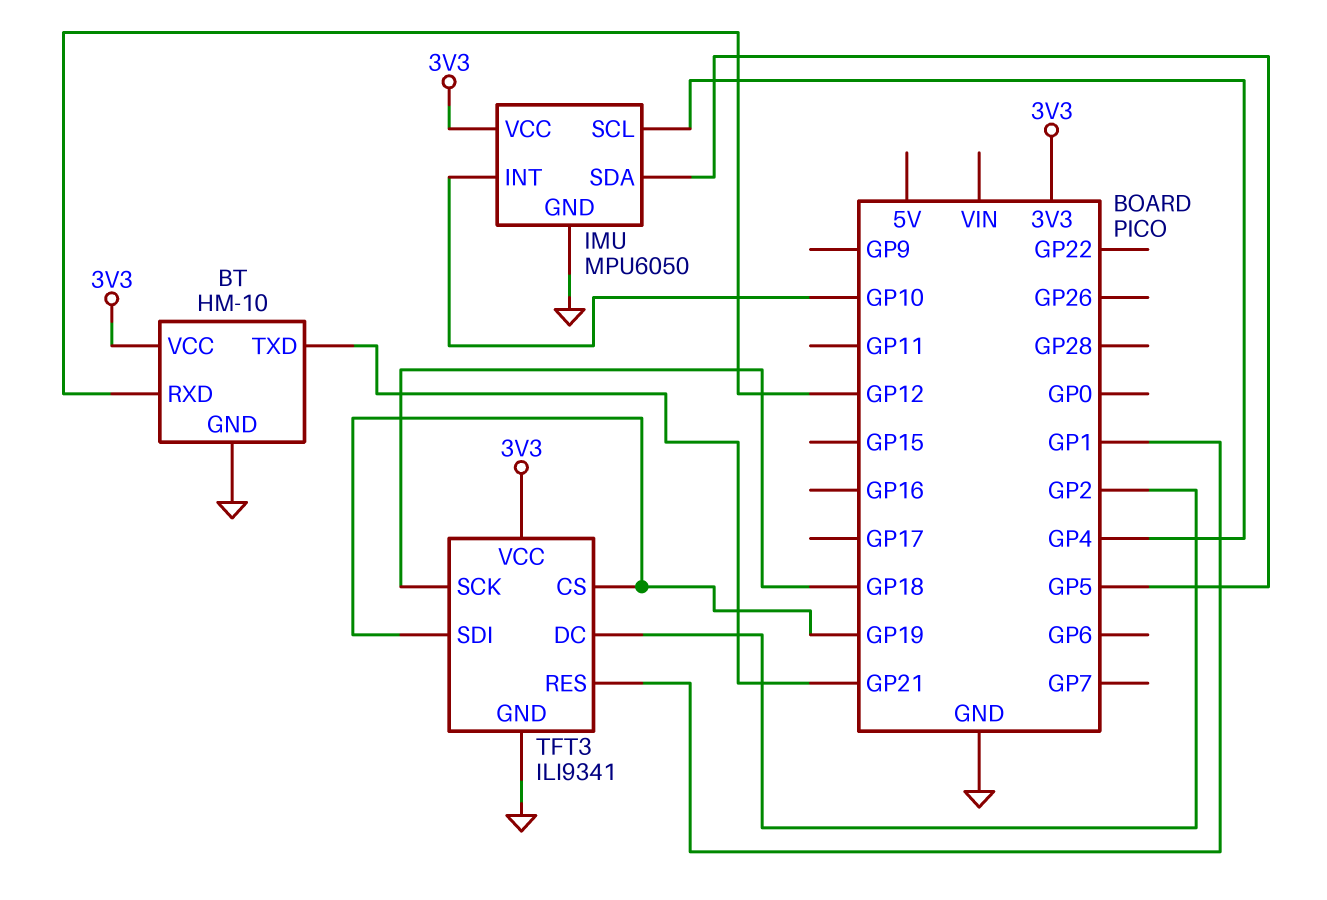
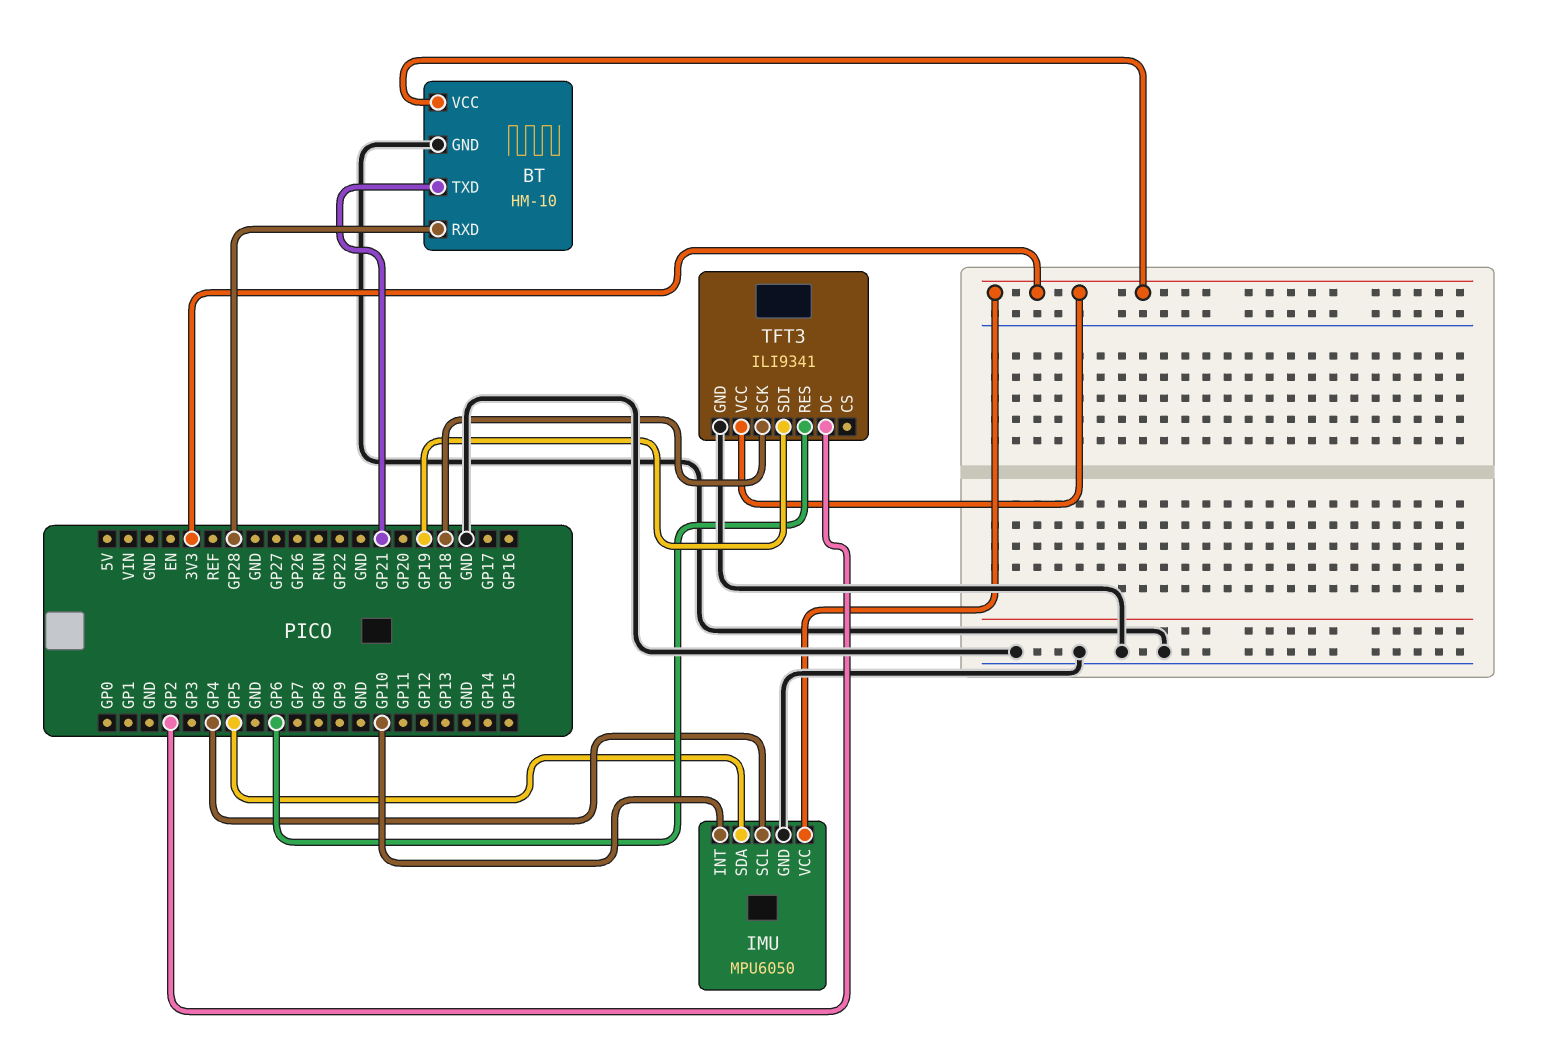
BT pin RXD: GP12 -> GP28
TFT3 pin CS: GP19 -> none
TFT3 pin RES: GP1 -> GP6

